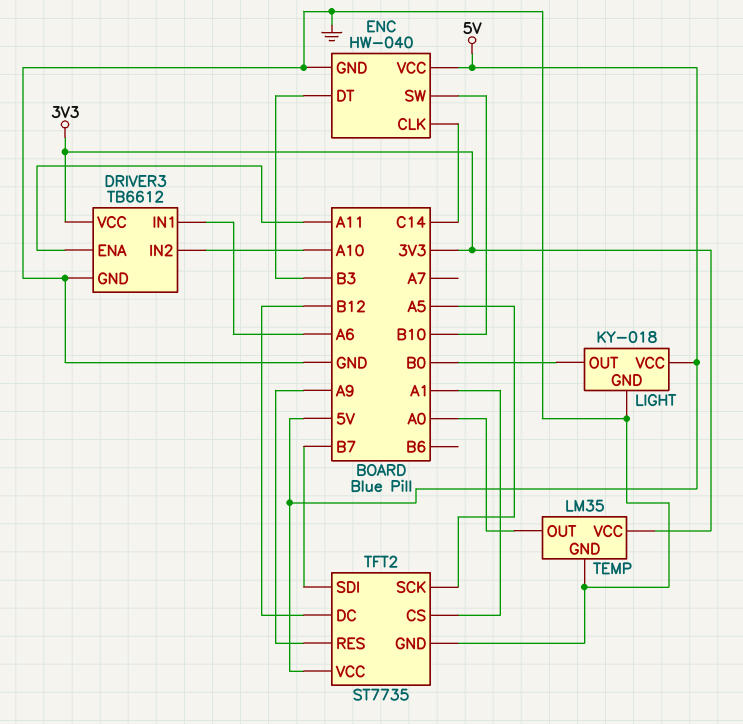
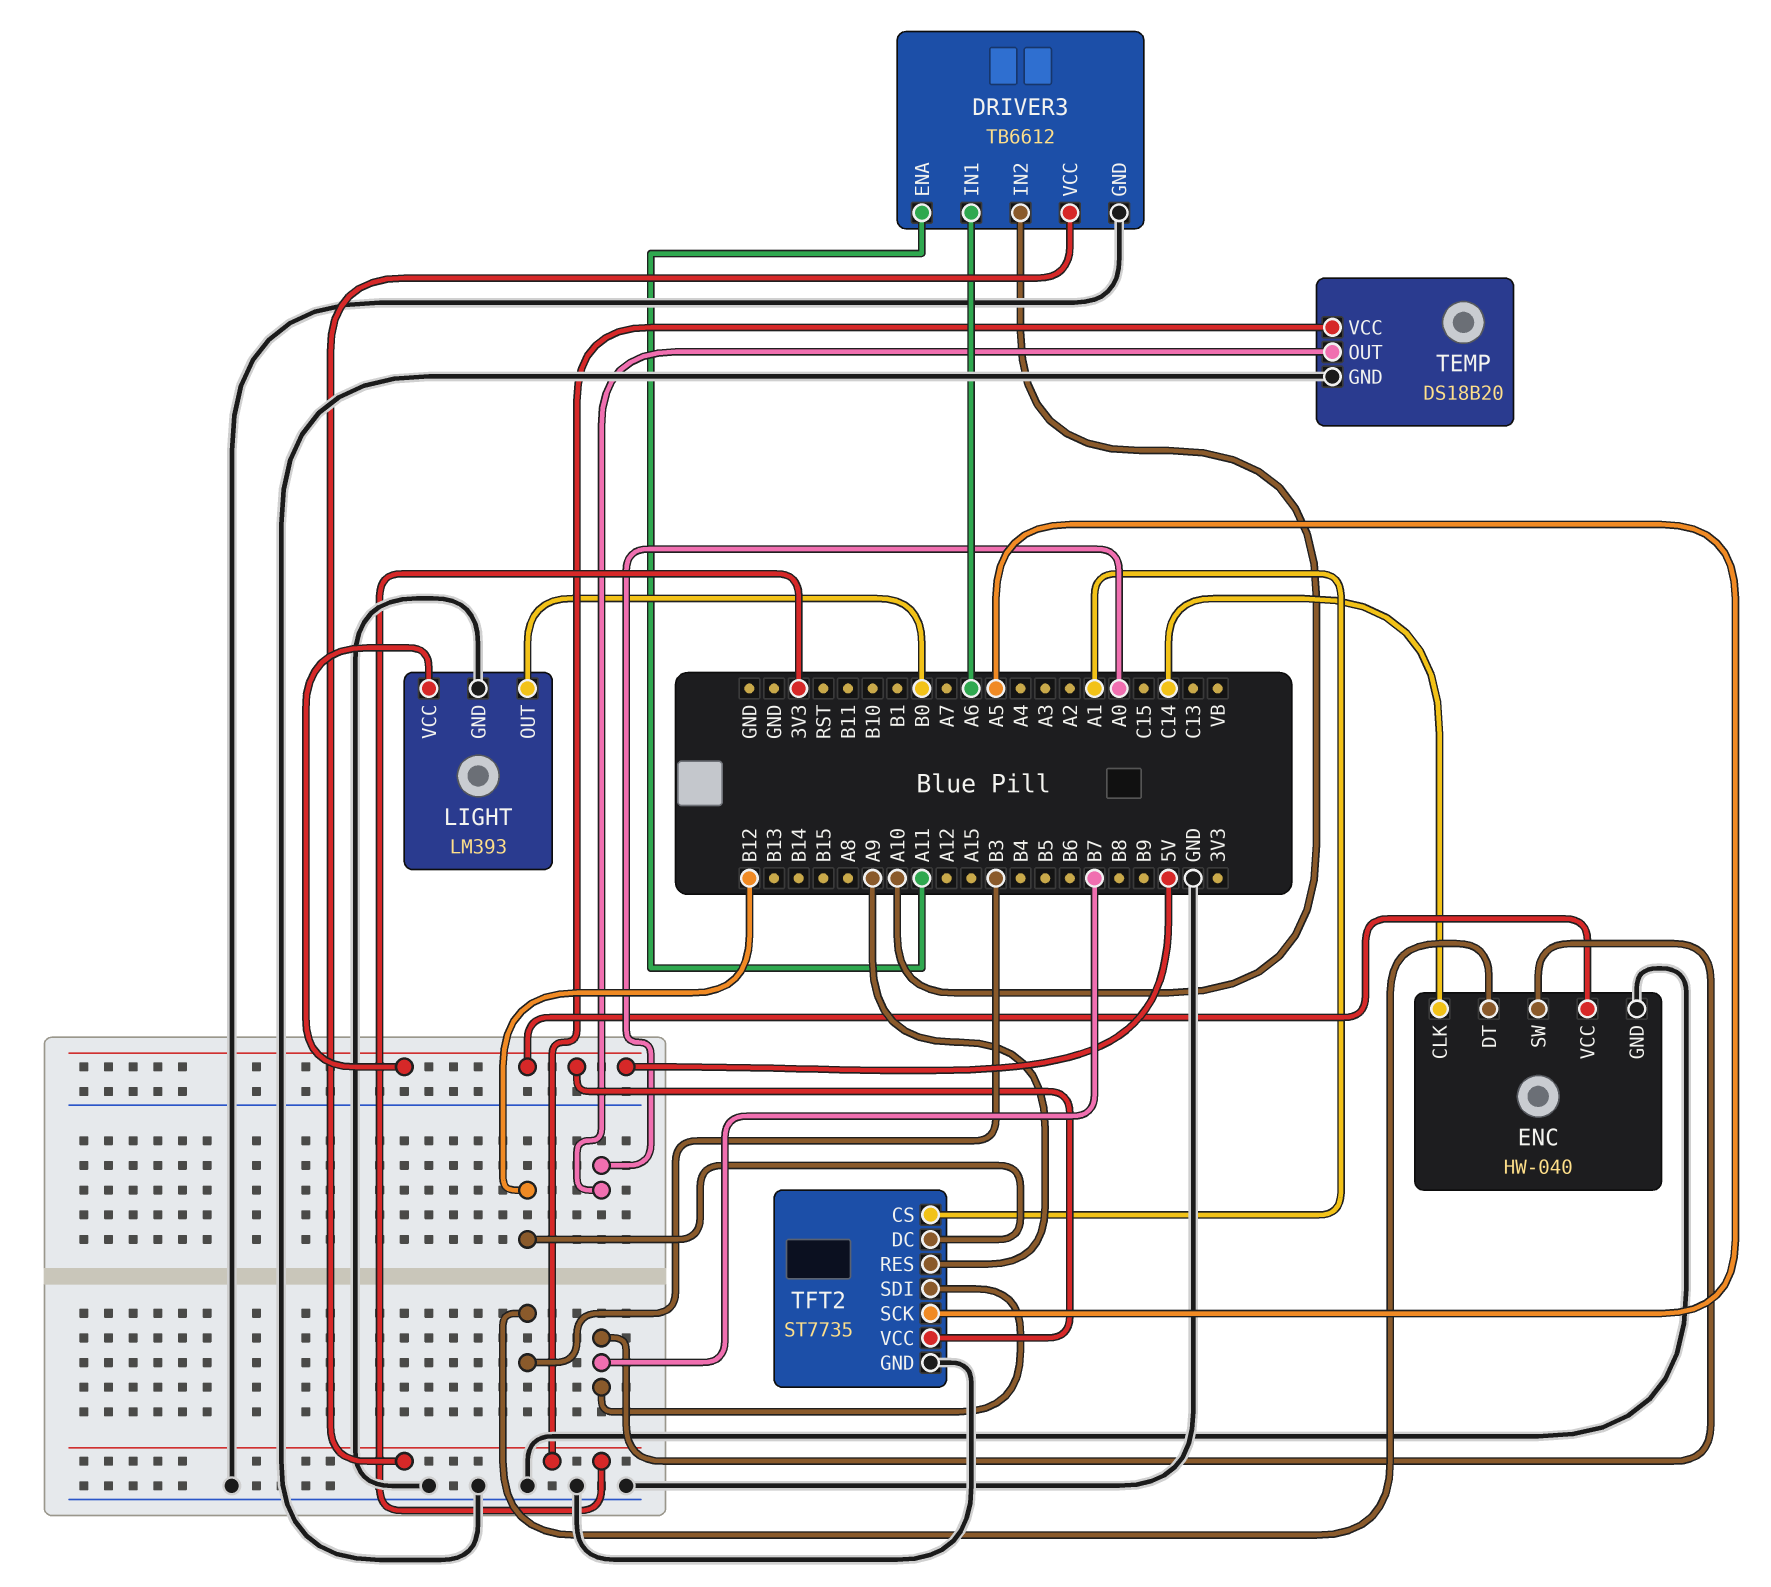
ENC pin SW: B10 -> B7
LIGHT: KY-018 -> LM393
TEMP: LM35 -> DS18B20

